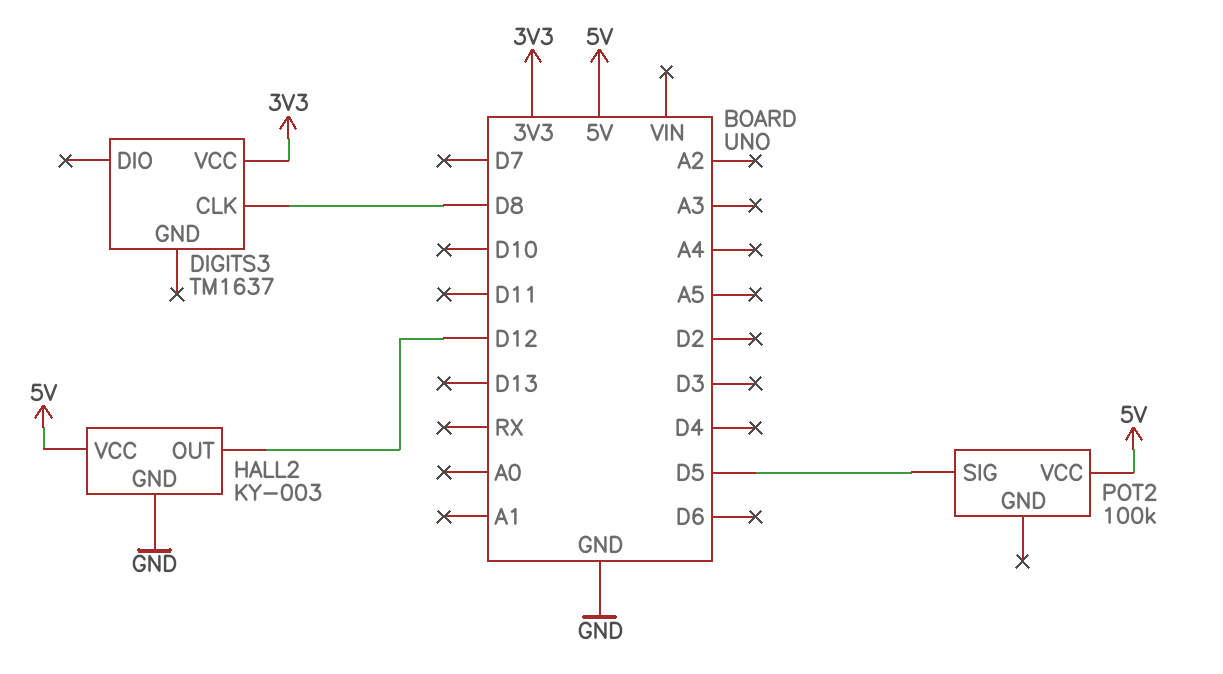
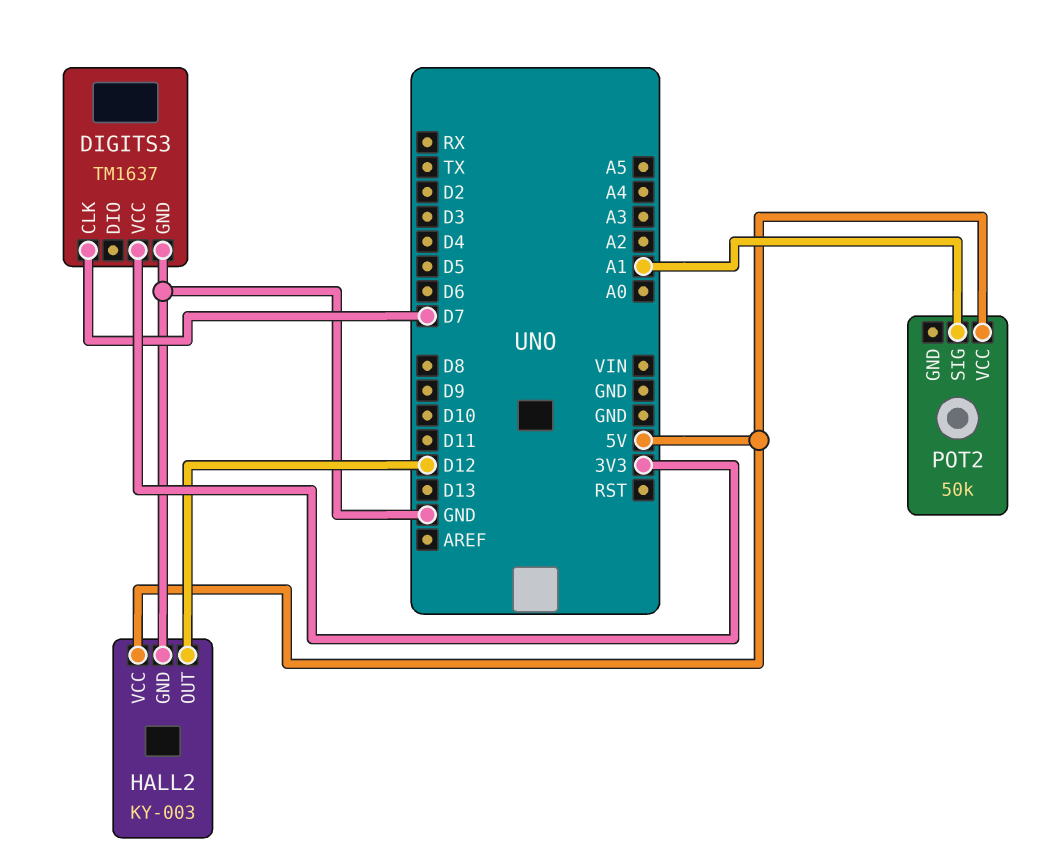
DIGITS3 pin CLK: D8 -> D7
DIGITS3 pin GND: none -> GND
POT2: 100k -> 50k
POT2 pin SIG: D5 -> A1

